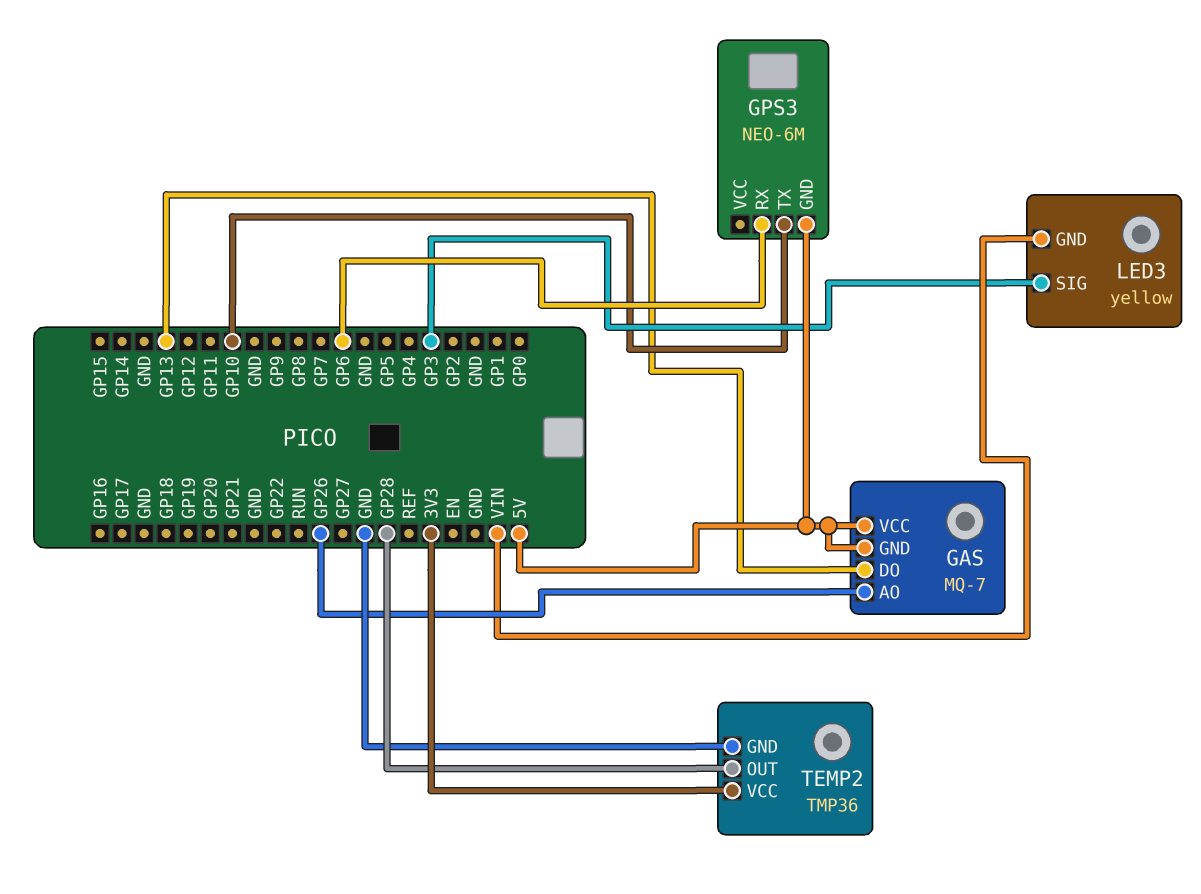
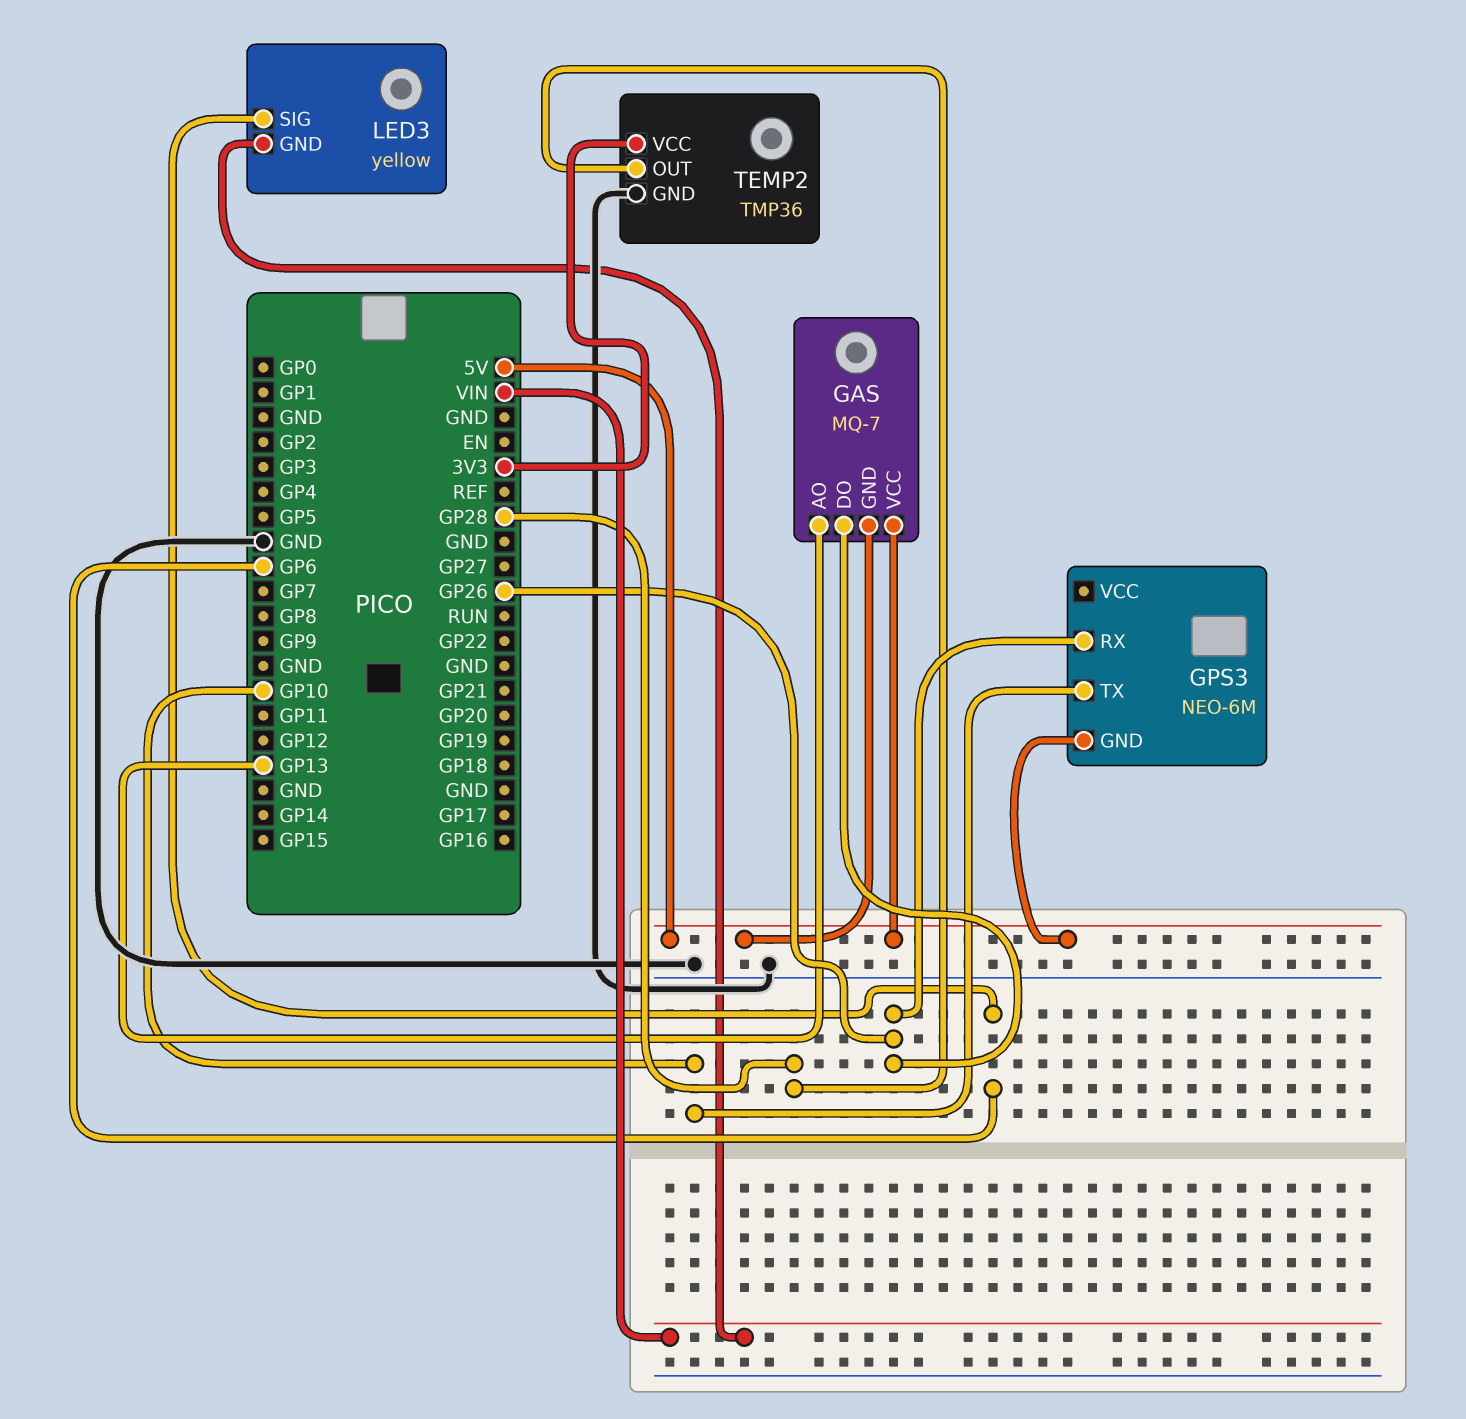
GAS pin AO: GP26 -> GP13
GAS pin DO: GP13 -> GP26
GPS3 pin RX: GP6 -> GP26
LED3 pin SIG: GP3 -> GP6

